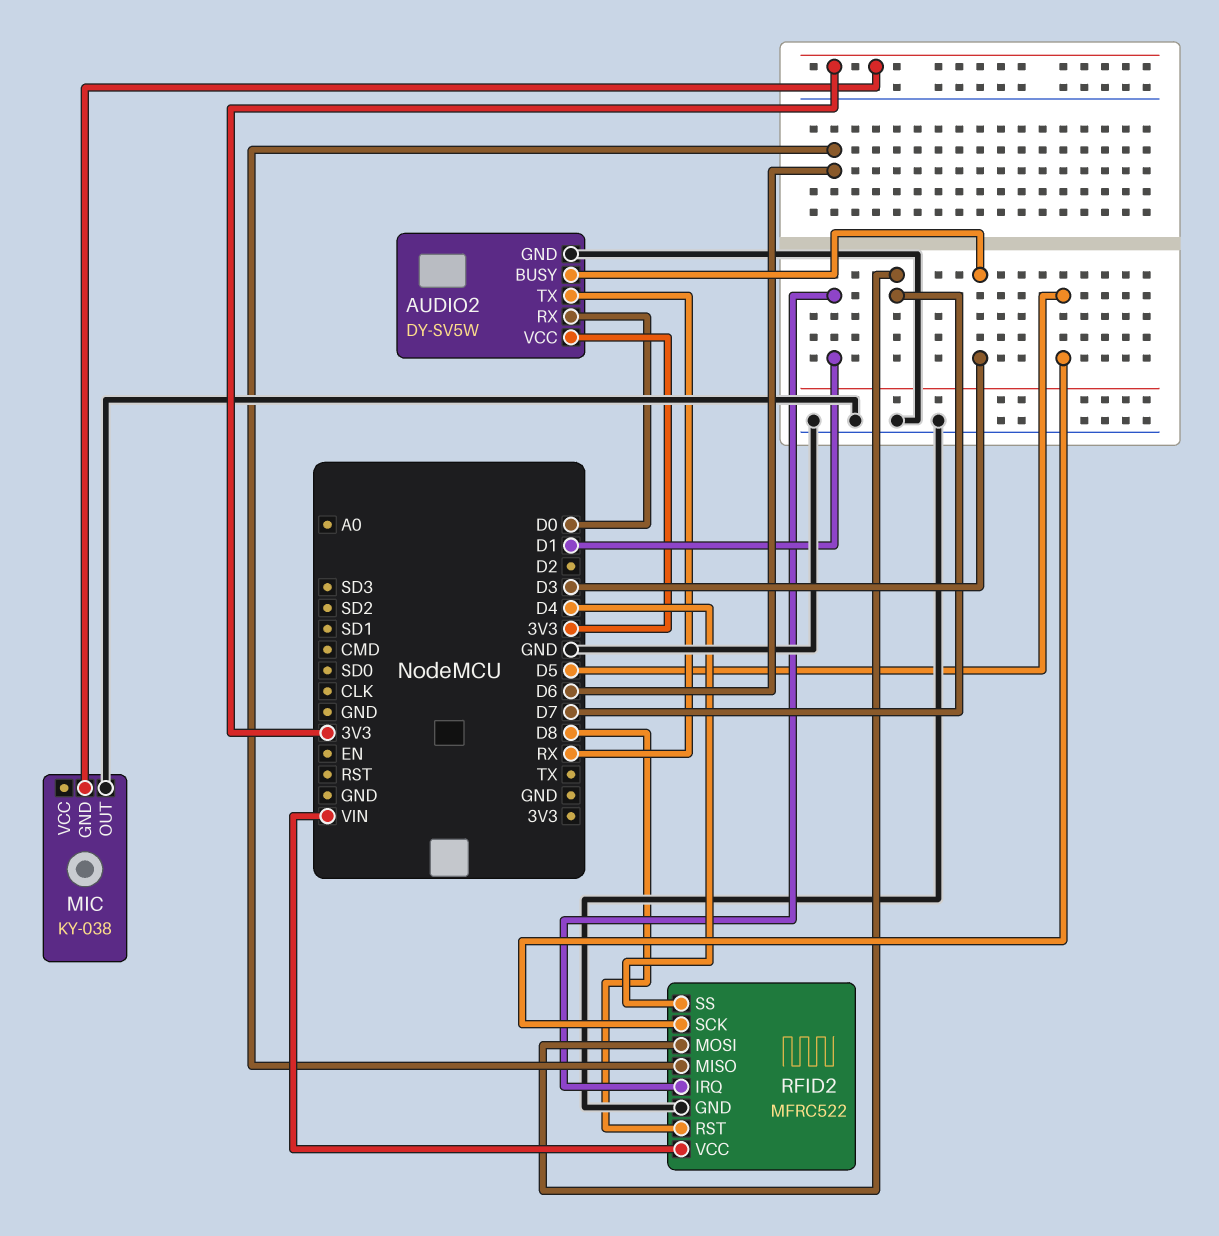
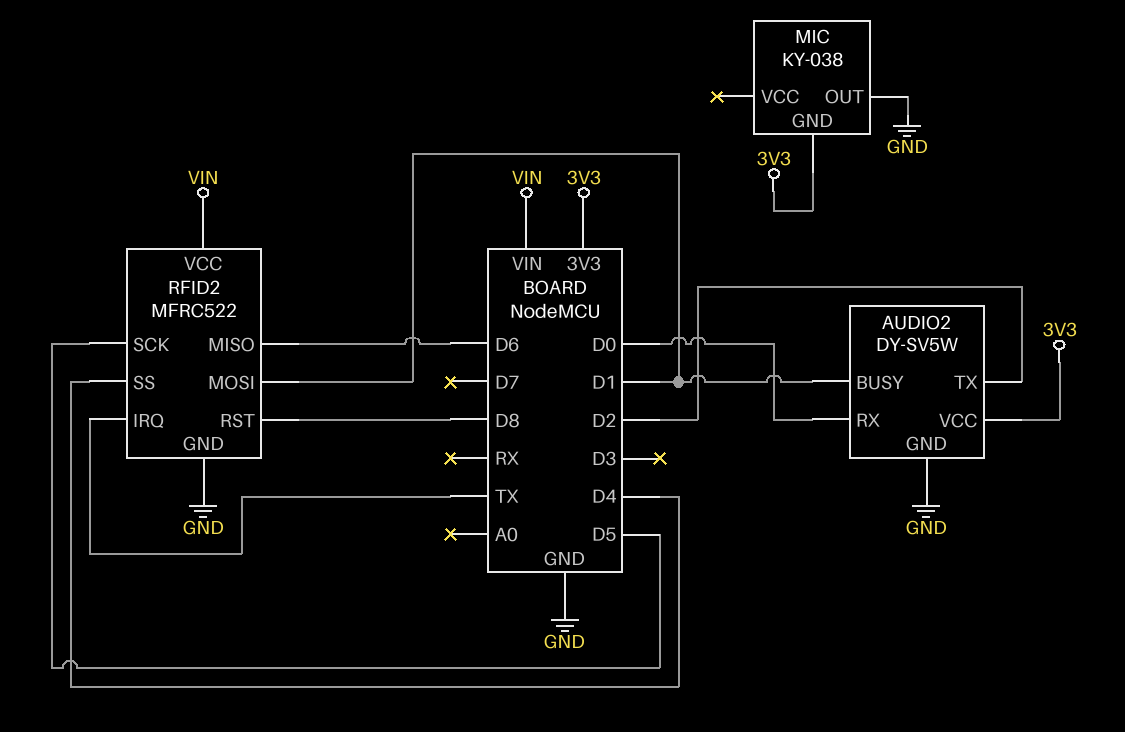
AUDIO2 pin BUSY: D3 -> D1
AUDIO2 pin TX: RX -> D2
RFID2 pin IRQ: D1 -> TX
RFID2 pin MOSI: D7 -> D1

